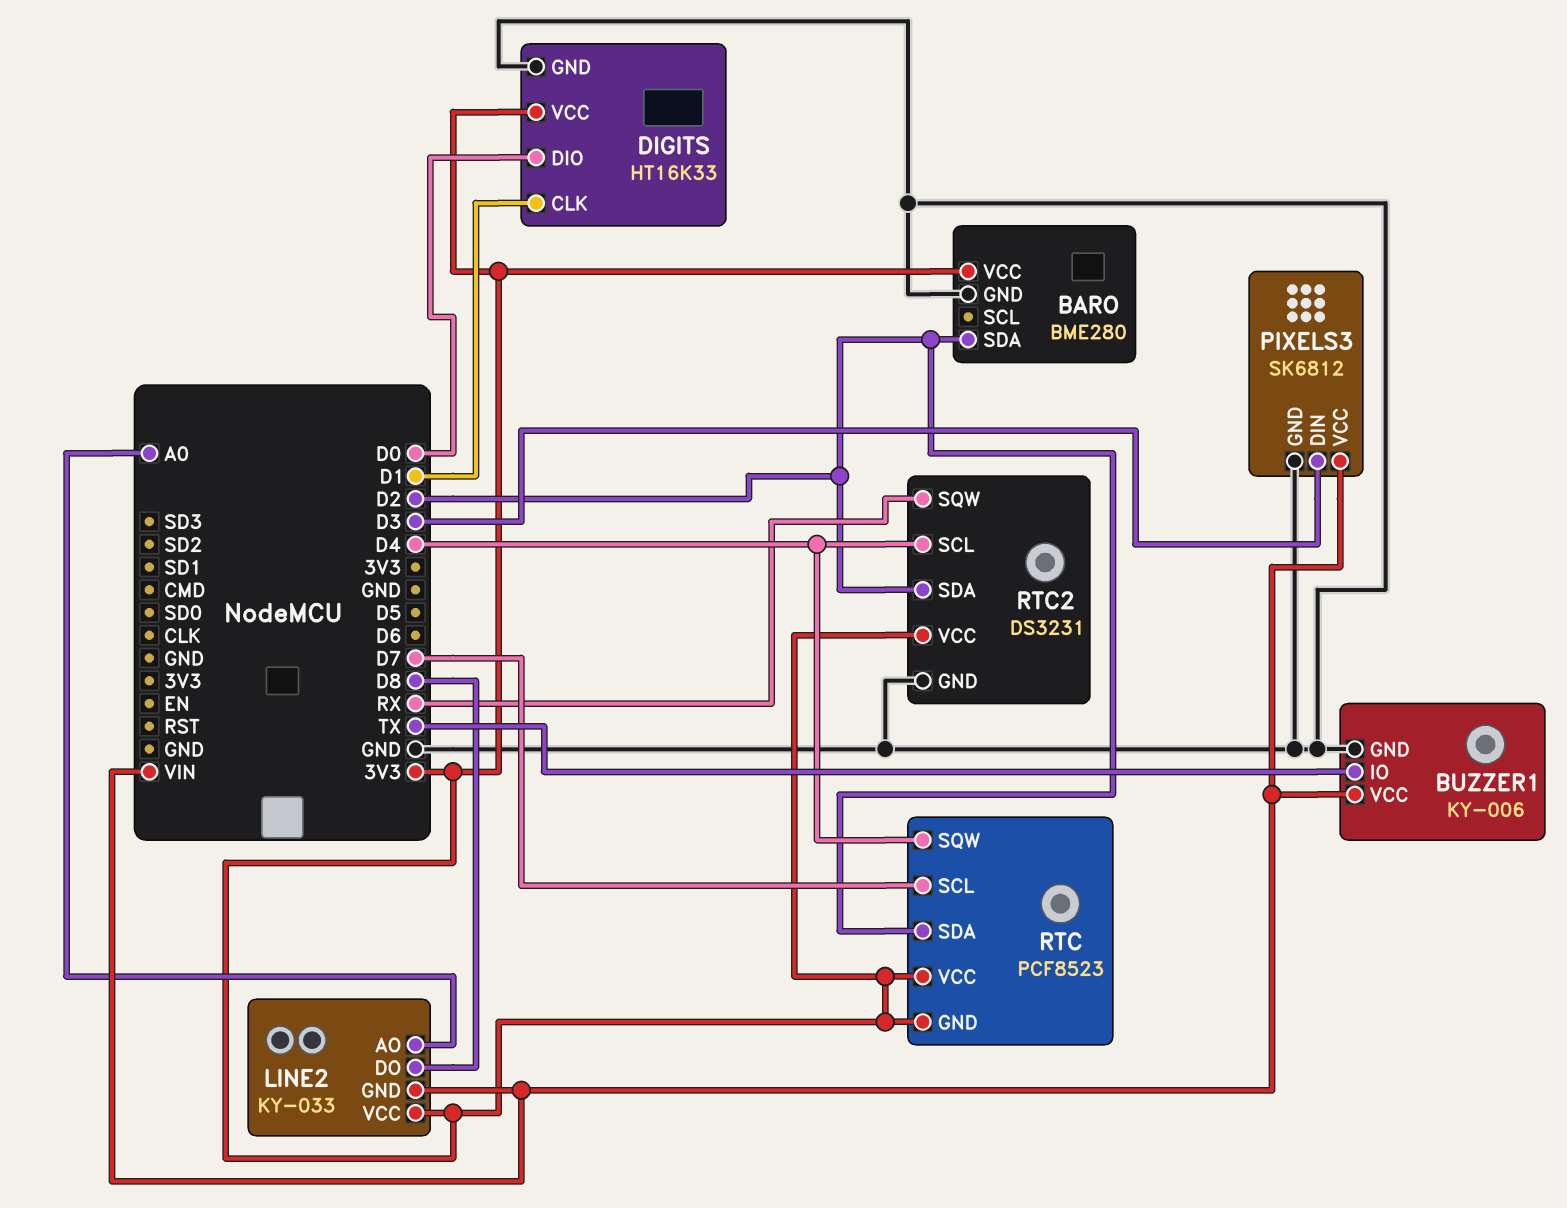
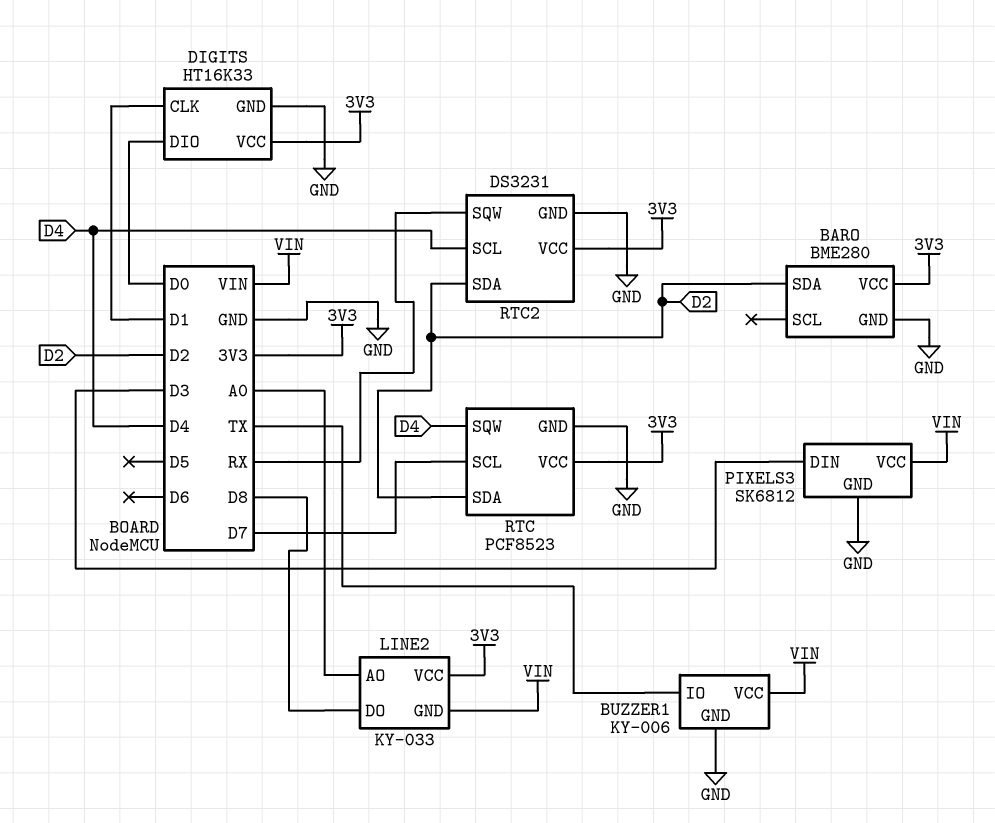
RTC pin GND: 3V3 -> GND

